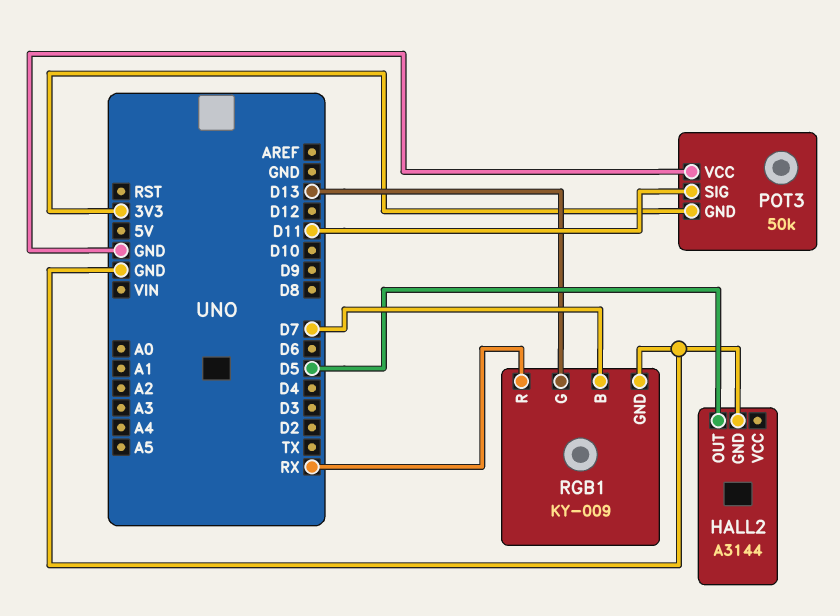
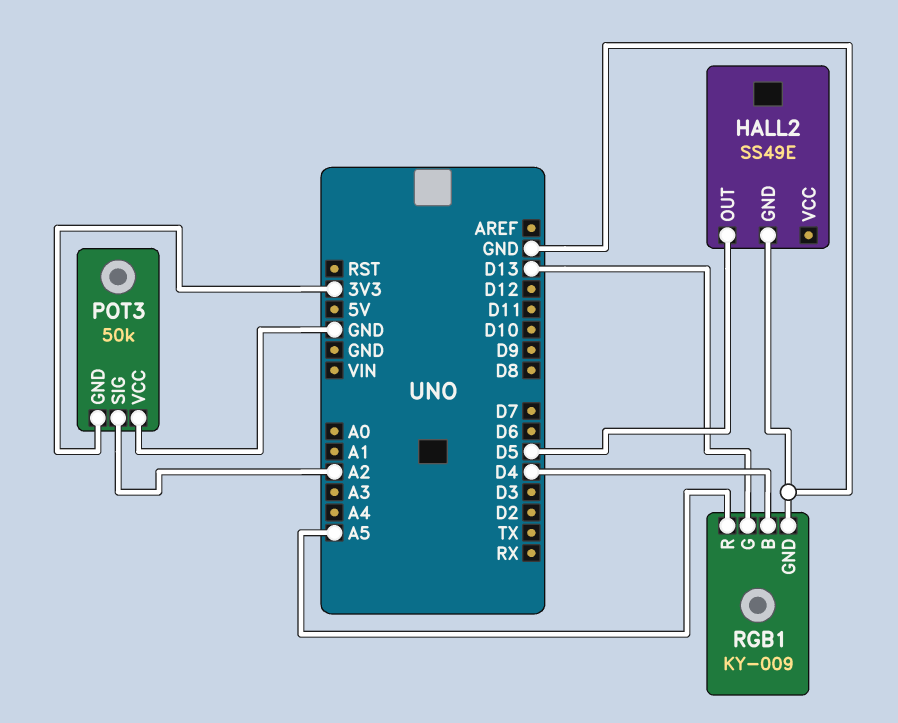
HALL2: A3144 -> SS49E
POT3 pin SIG: D11 -> A2
RGB1 pin B: D7 -> D4
RGB1 pin R: RX -> A5

